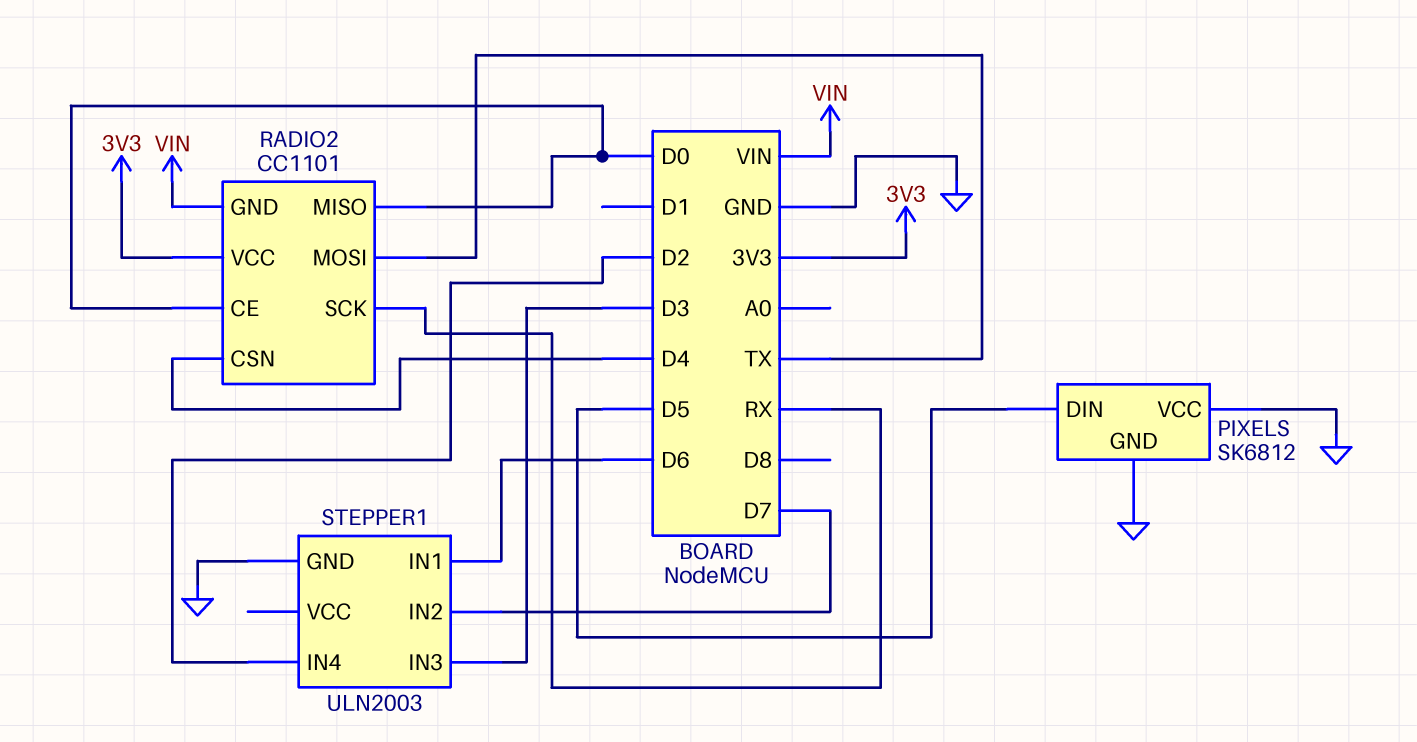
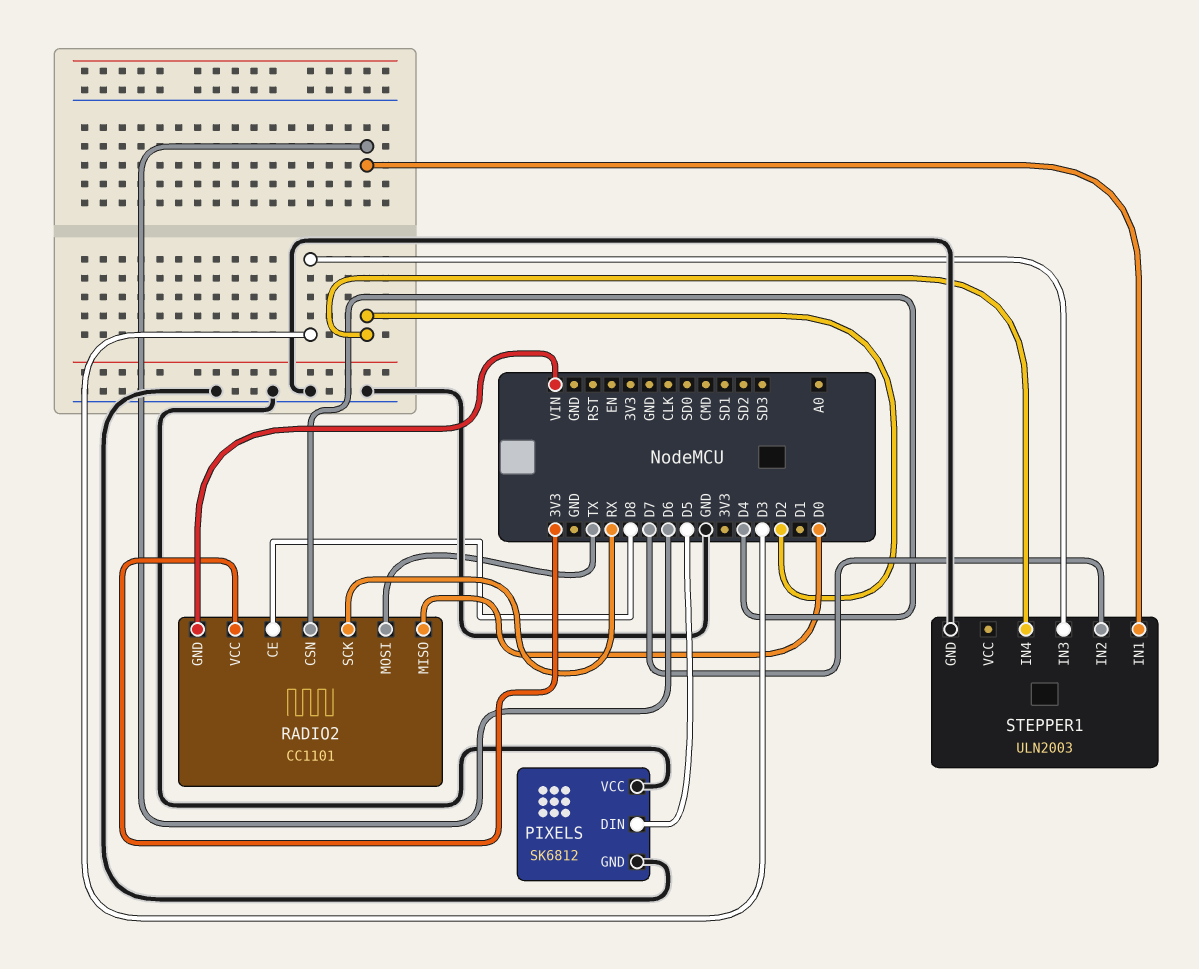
RADIO2 pin CE: D0 -> D8

